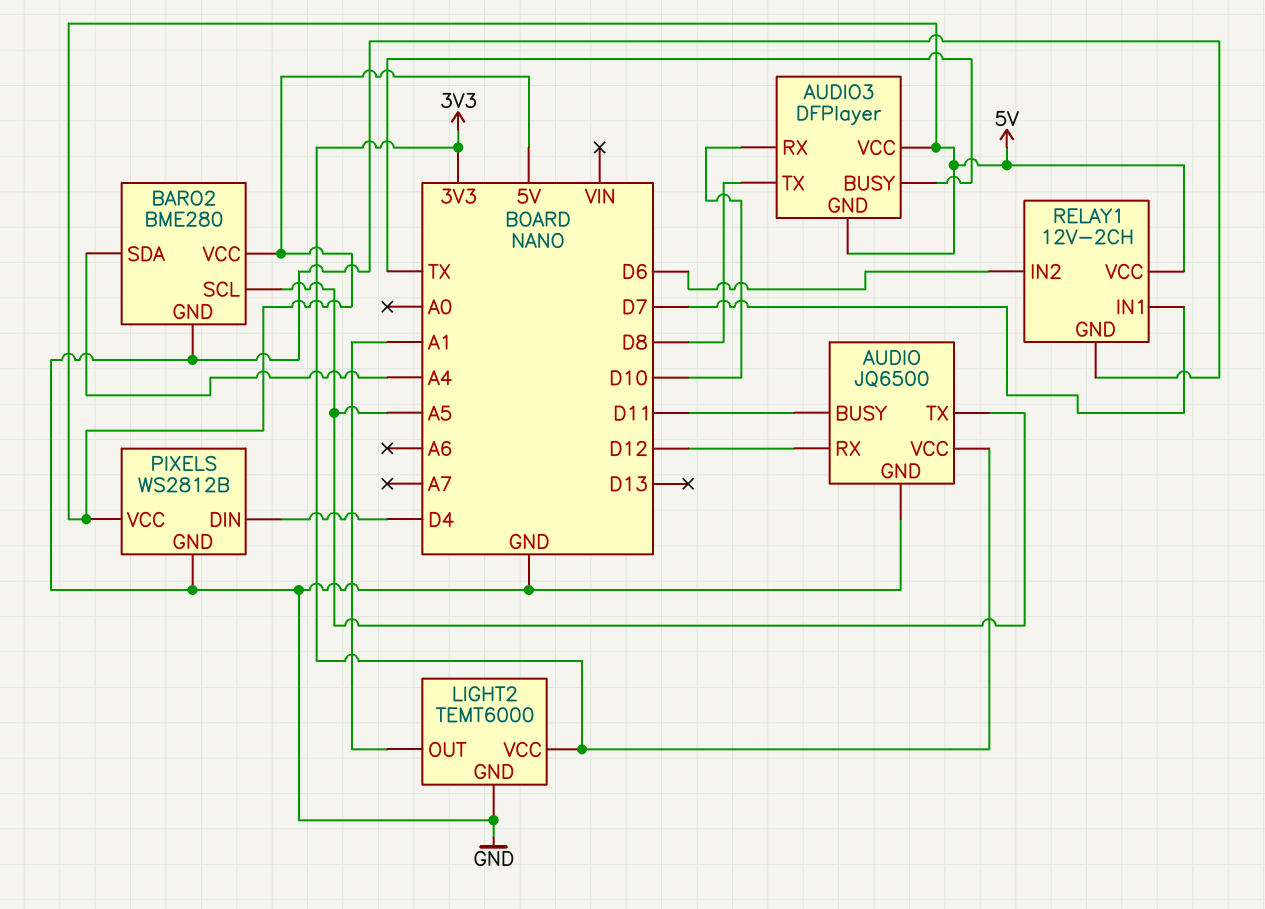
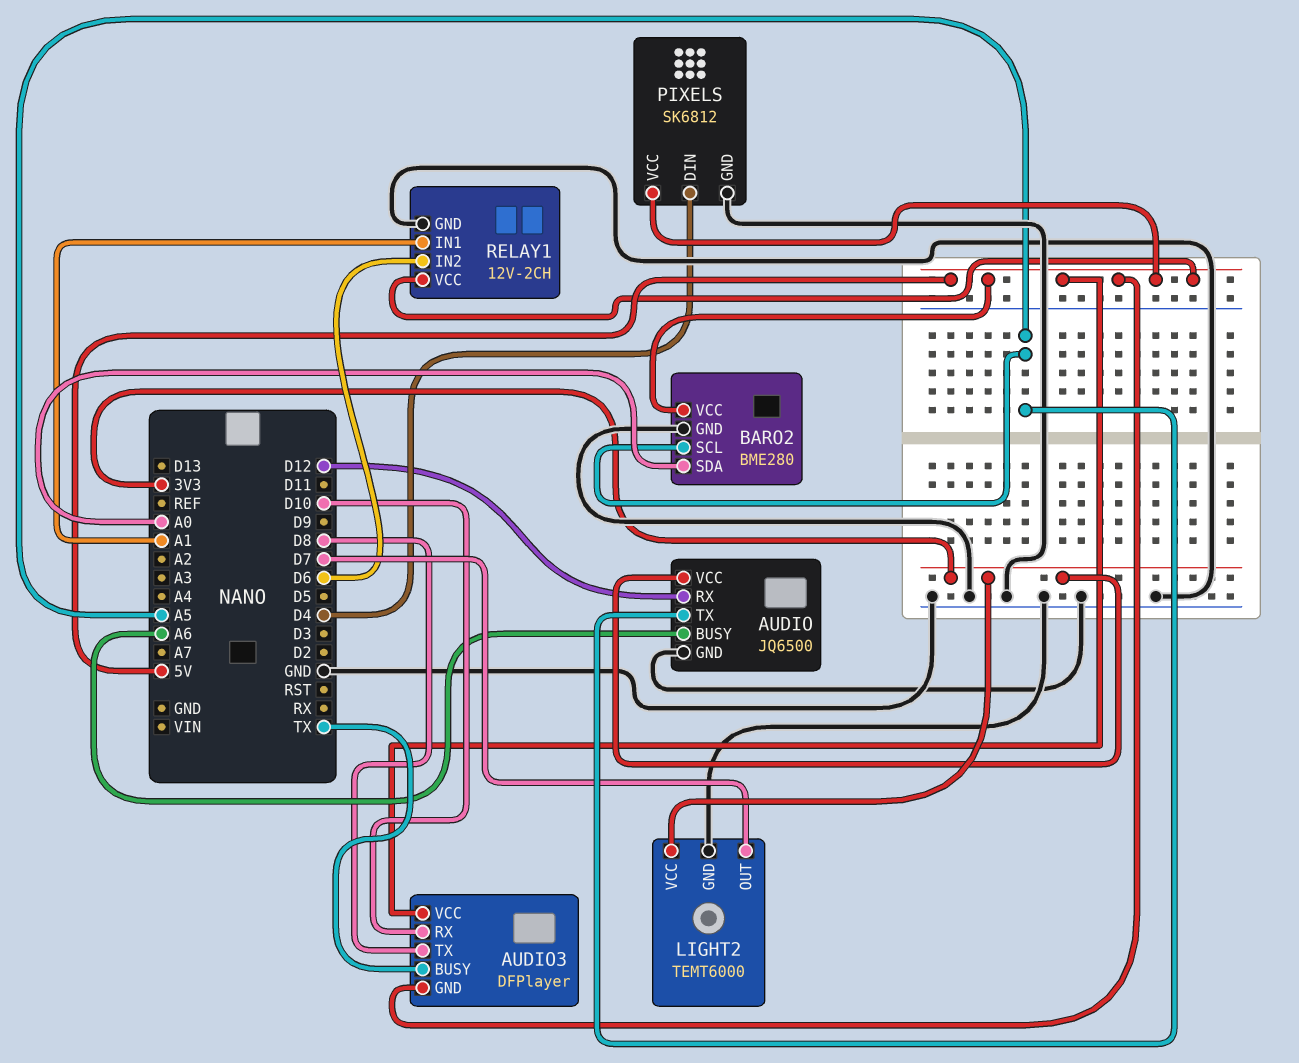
AUDIO pin BUSY: D11 -> A6
BARO2 pin SDA: A4 -> A0
LIGHT2 pin OUT: A1 -> D7
PIXELS: WS2812B -> SK6812
RELAY1 pin IN1: D7 -> A1

